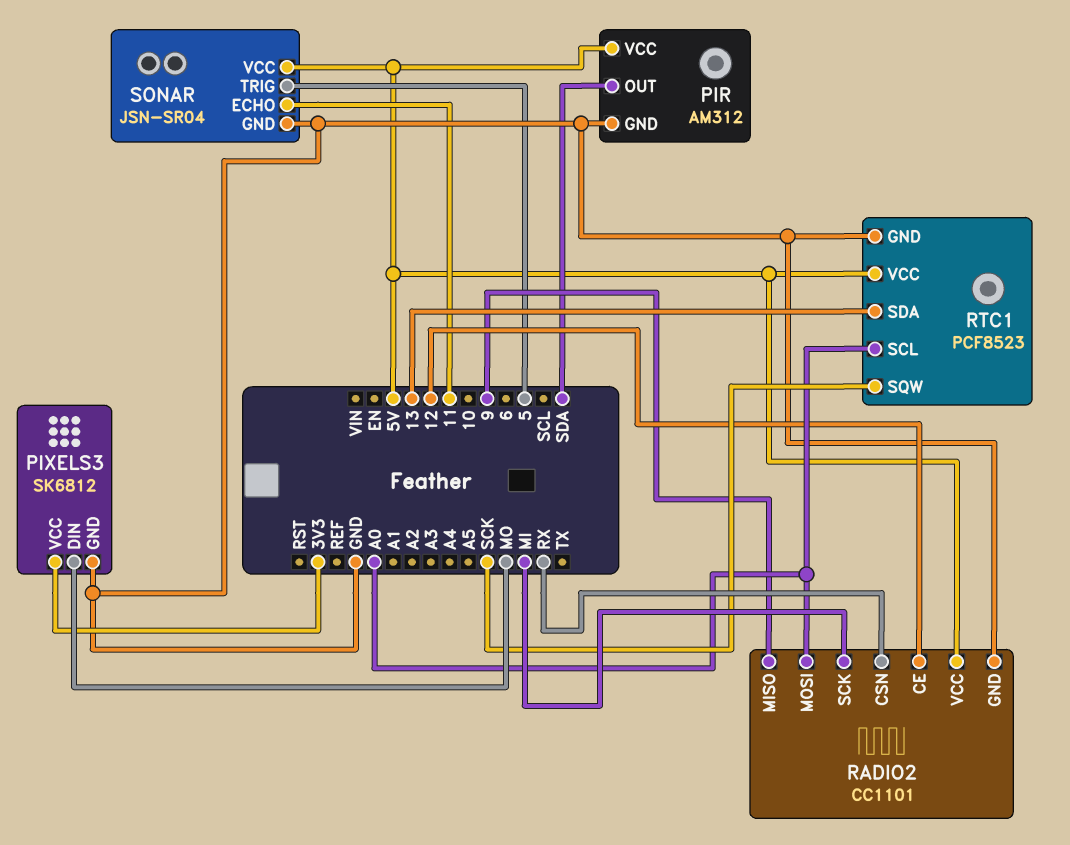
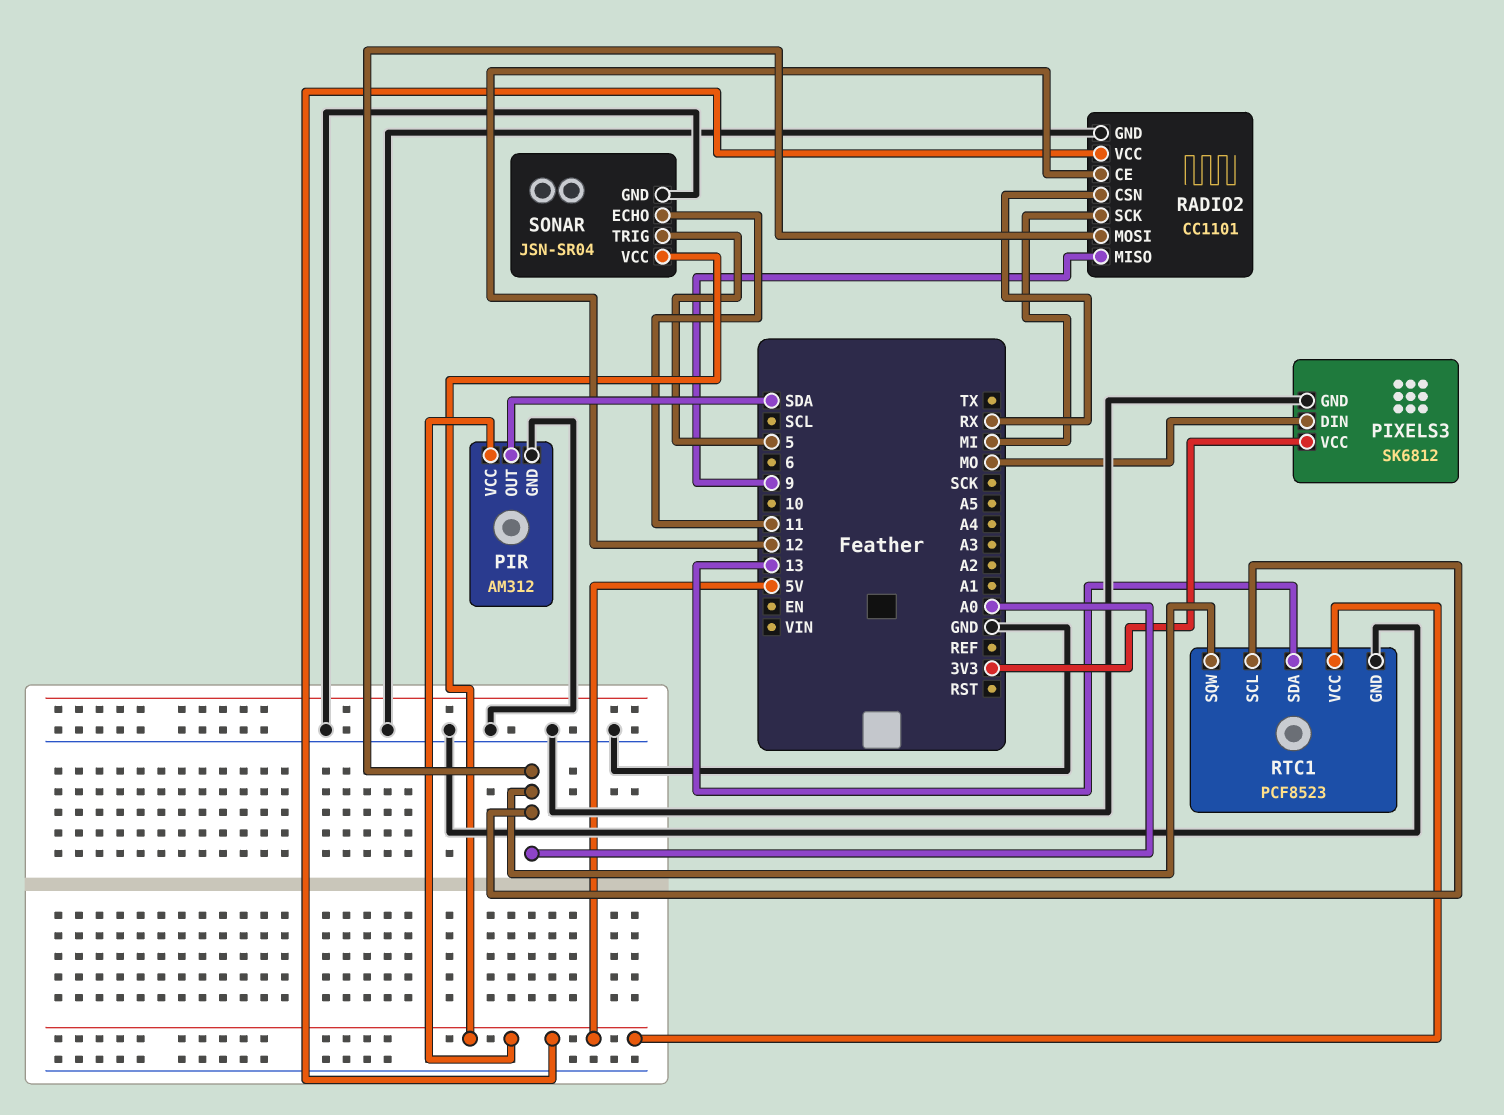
RTC1 pin SQW: SCK -> A0

